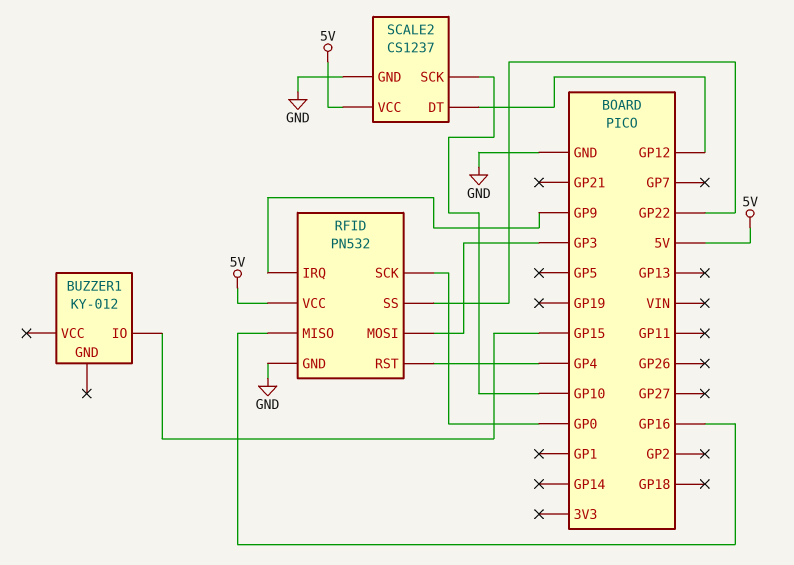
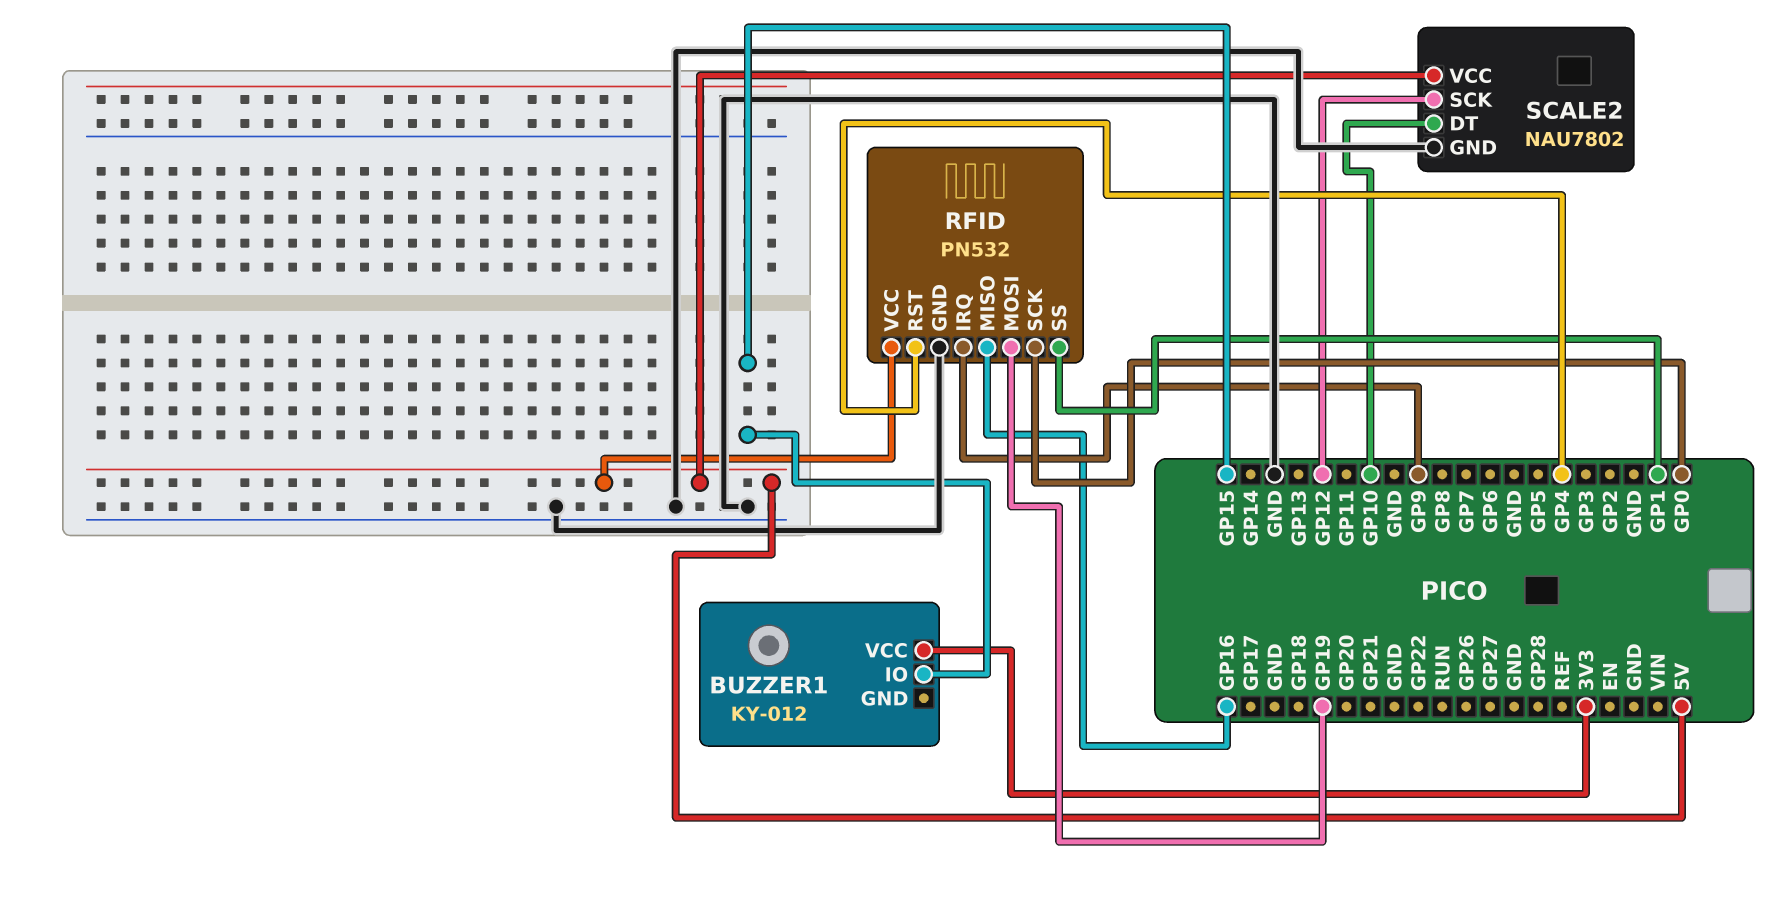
BUZZER1 pin VCC: none -> 3V3
RFID pin MOSI: GP3 -> GP19
RFID pin SS: GP22 -> GP1
SCALE2: CS1237 -> NAU7802
SCALE2 pin DT: GP12 -> GP10
SCALE2 pin SCK: GP10 -> GP12

